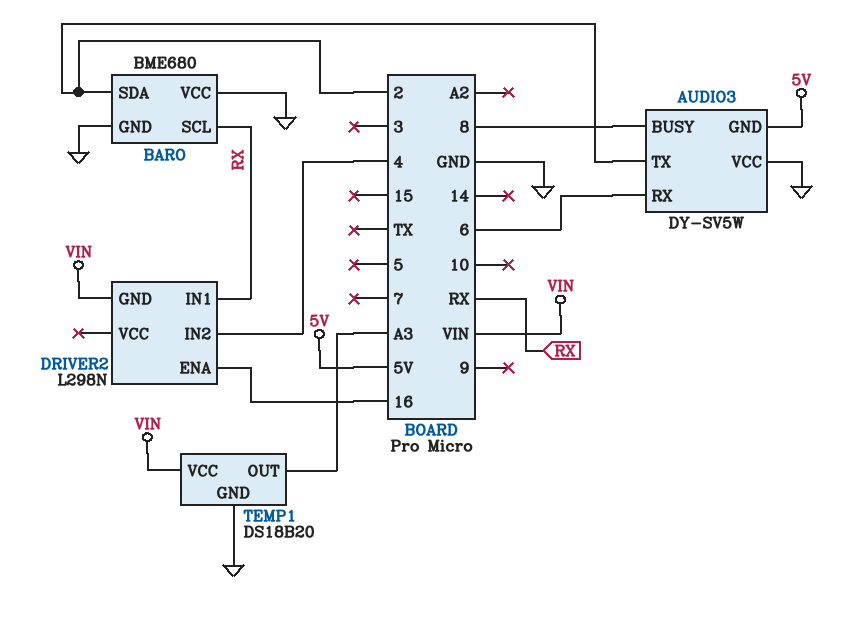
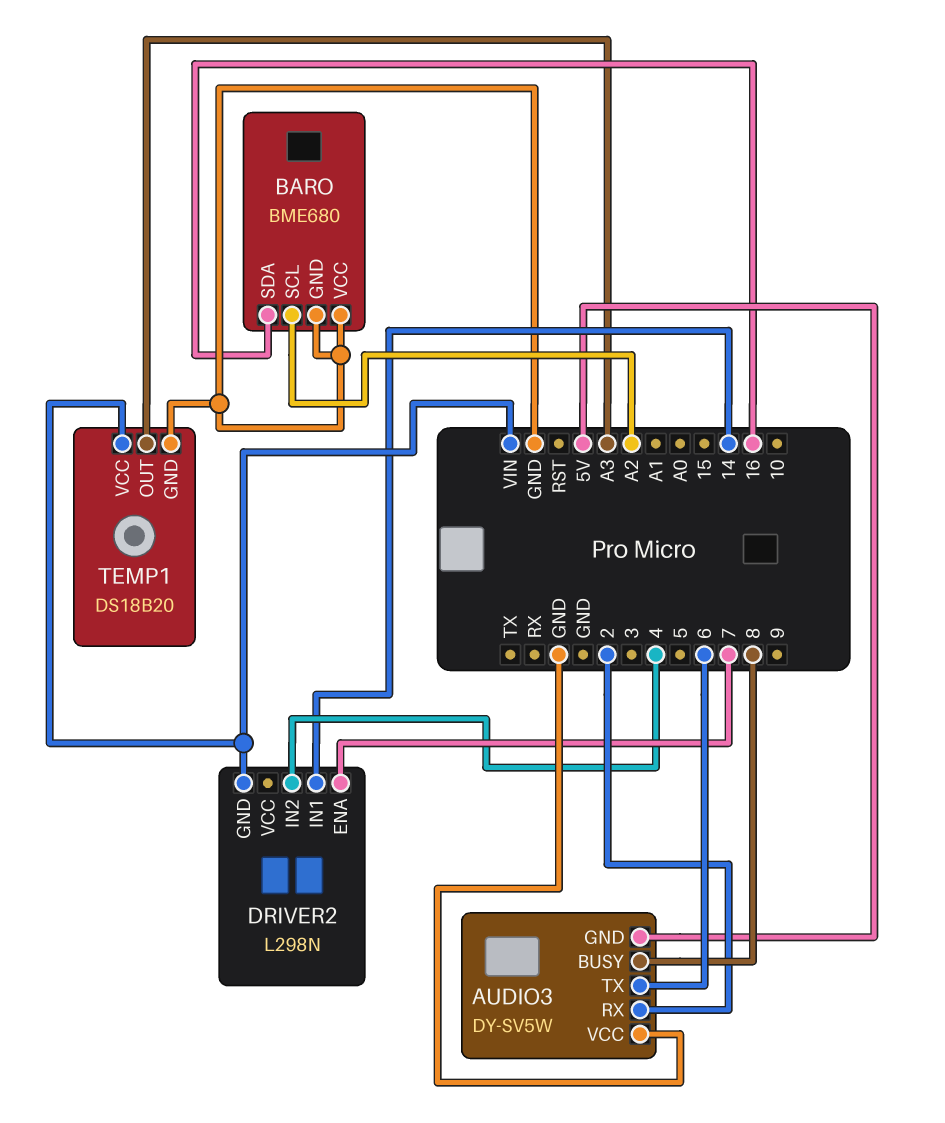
AUDIO3 pin RX: 6 -> 2
AUDIO3 pin TX: 2 -> 6
BARO pin SCL: RX -> A2
BARO pin SDA: 2 -> 16
DRIVER2 pin ENA: 16 -> 7
DRIVER2 pin IN1: RX -> 14

